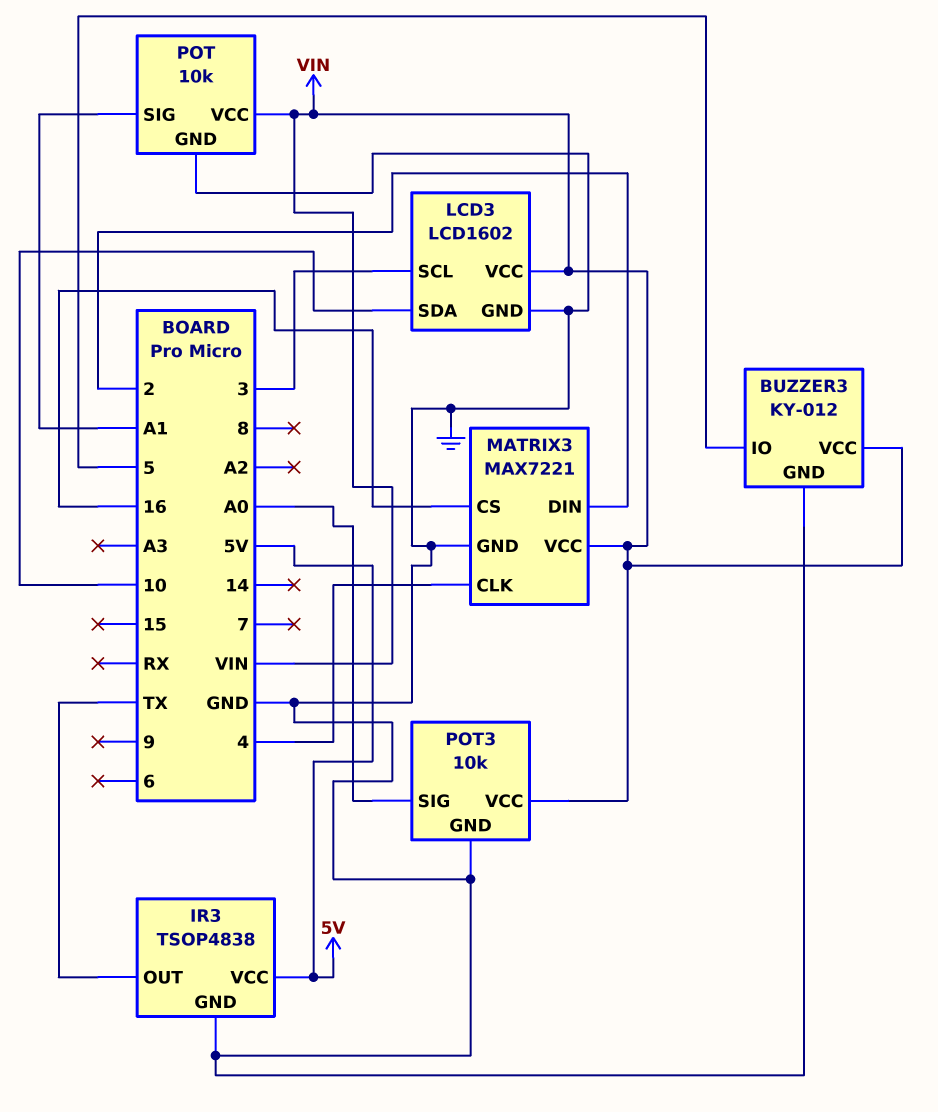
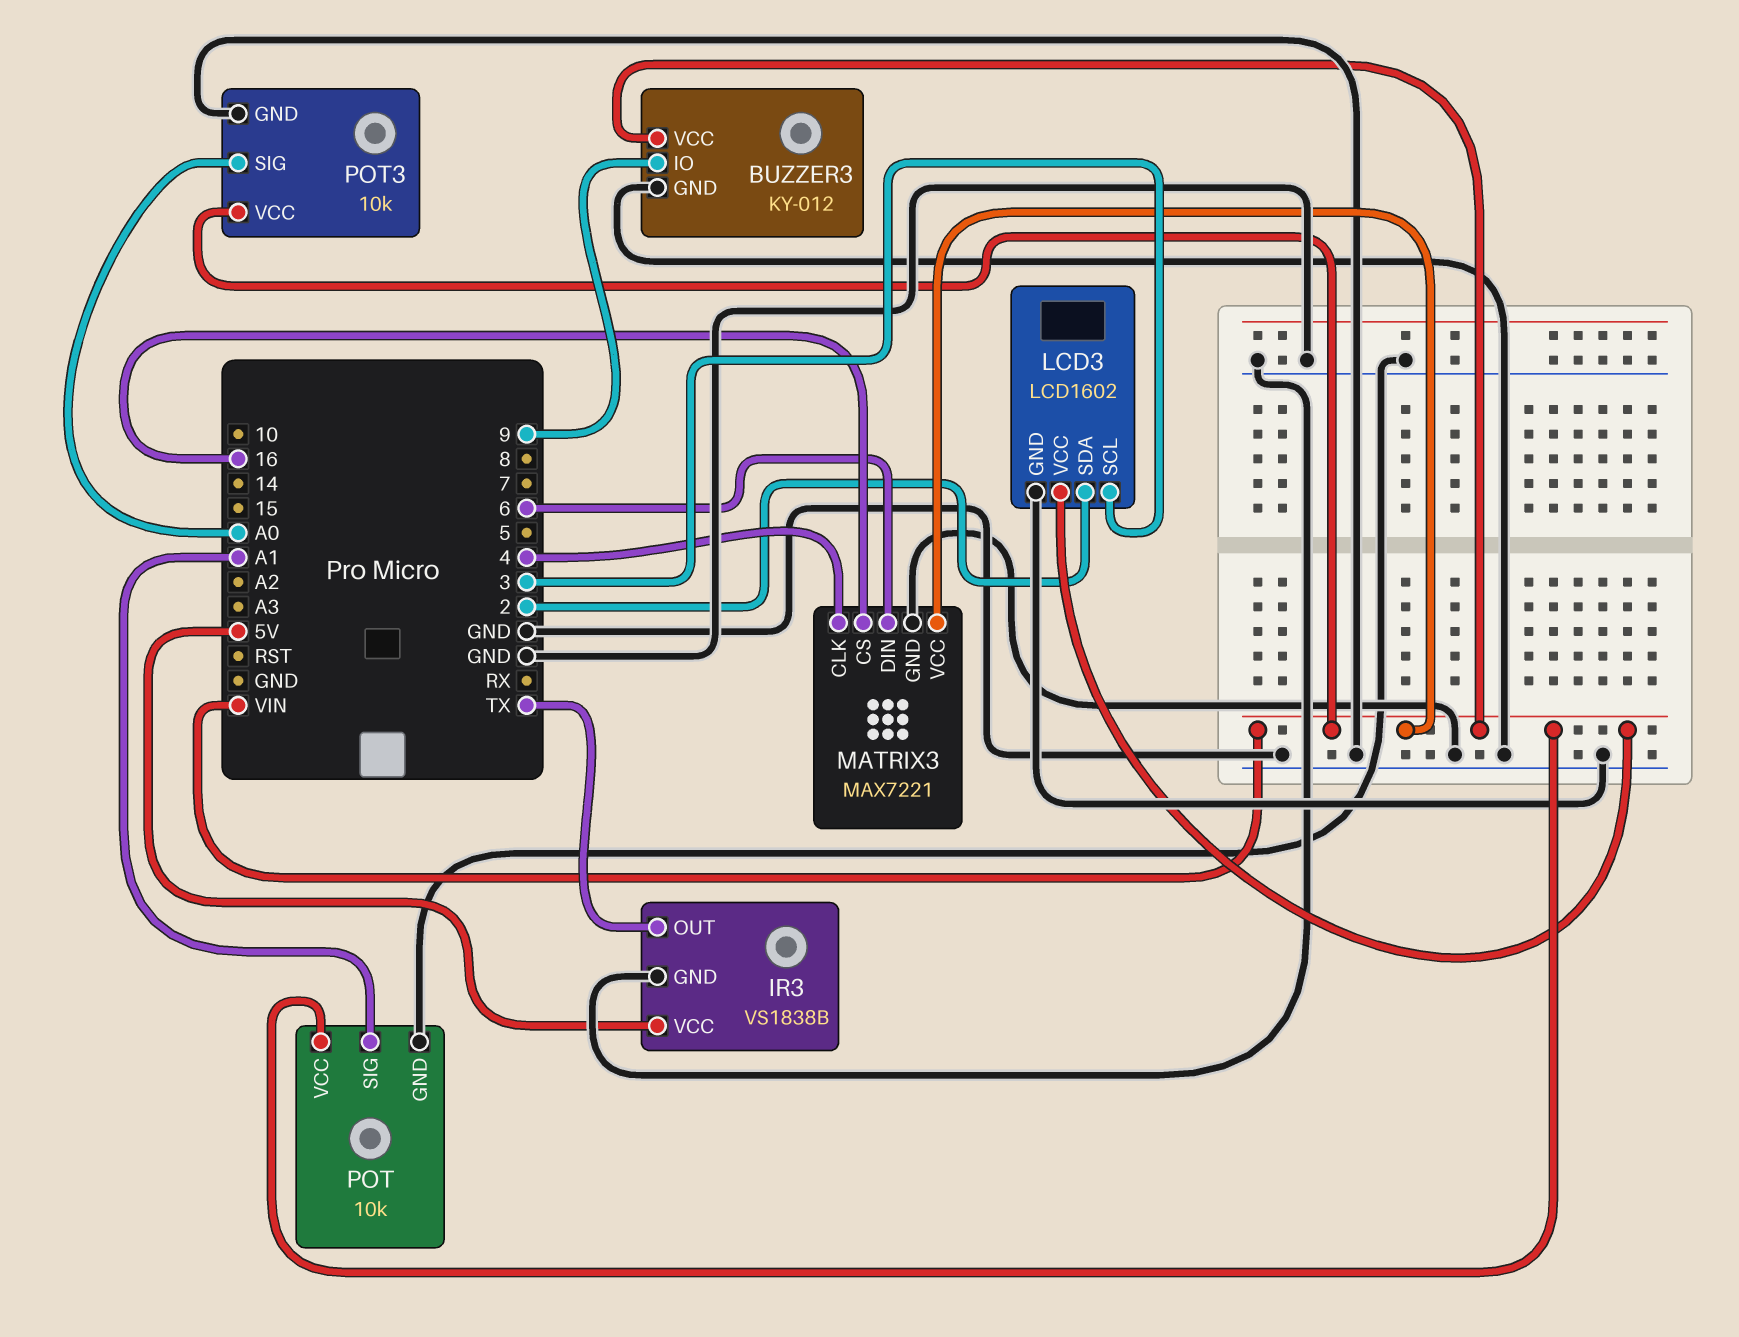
BUZZER3 pin IO: 5 -> 9
IR3: TSOP4838 -> VS1838B
LCD3 pin SDA: 10 -> 2
MATRIX3 pin DIN: 2 -> 6

